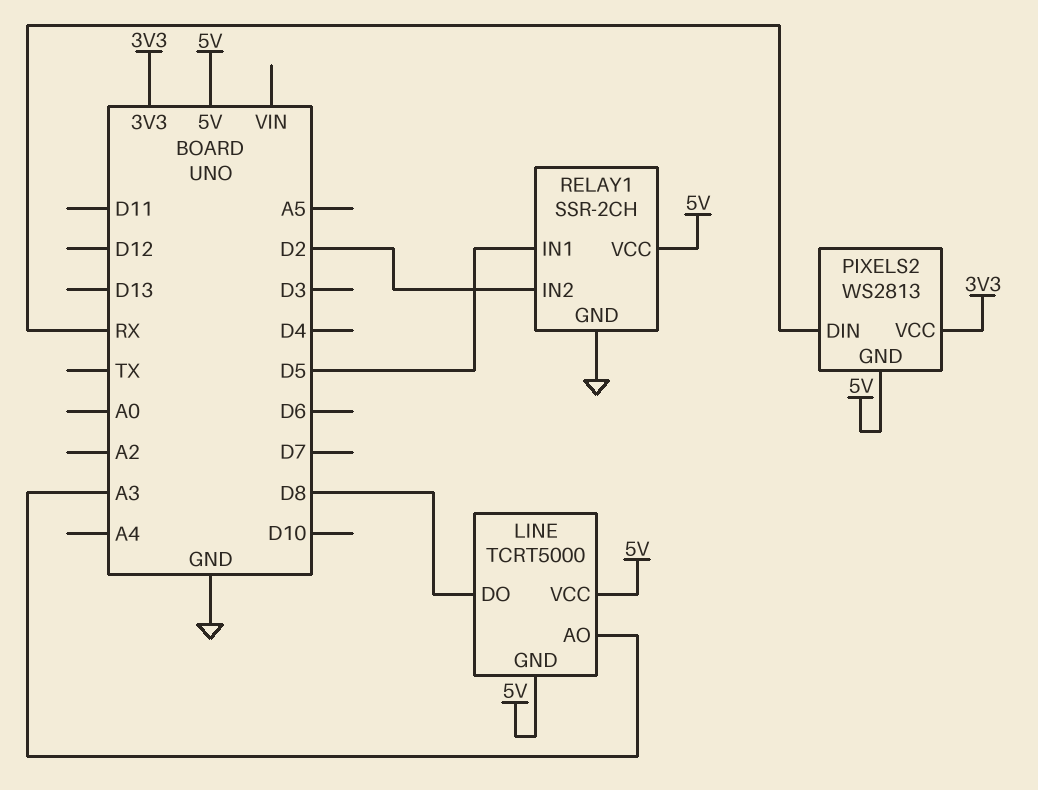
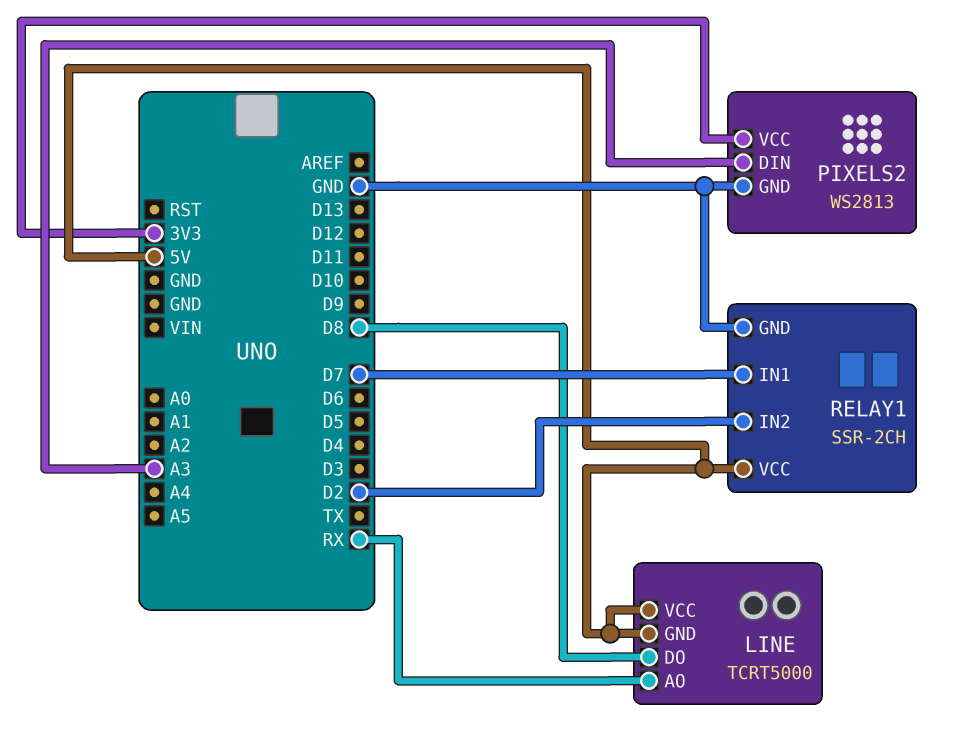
LINE pin AO: A3 -> RX
PIXELS2 pin DIN: RX -> A3
PIXELS2 pin GND: 5V -> GND
RELAY1 pin IN1: D5 -> D7

